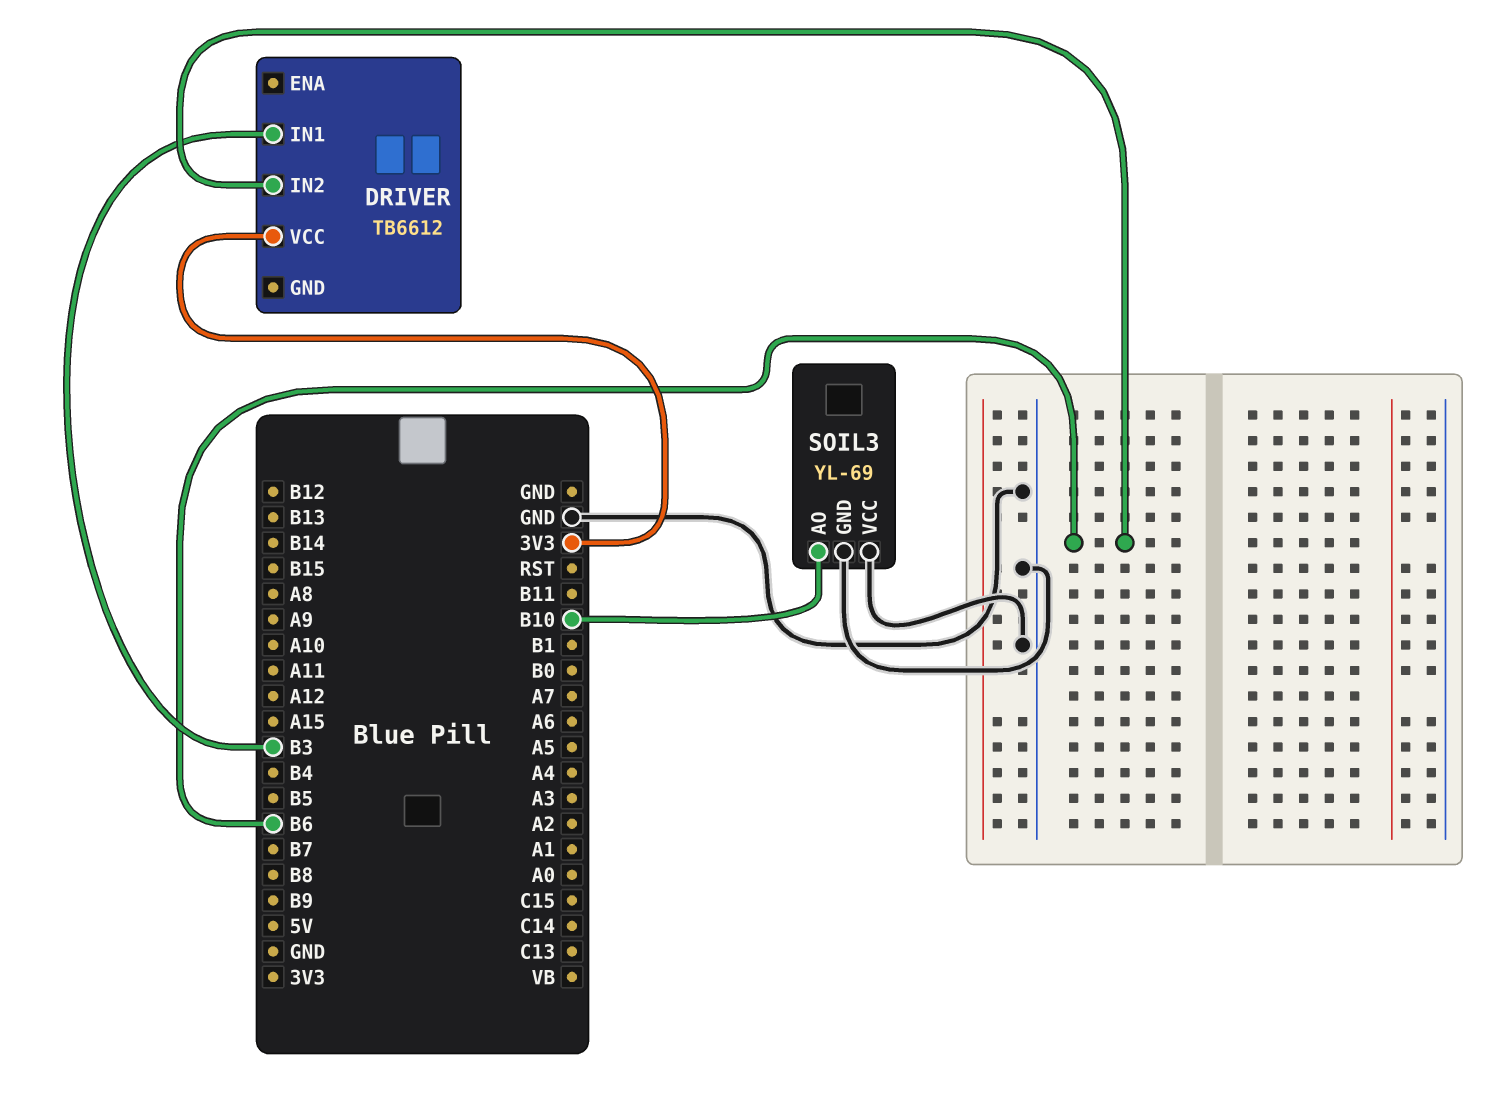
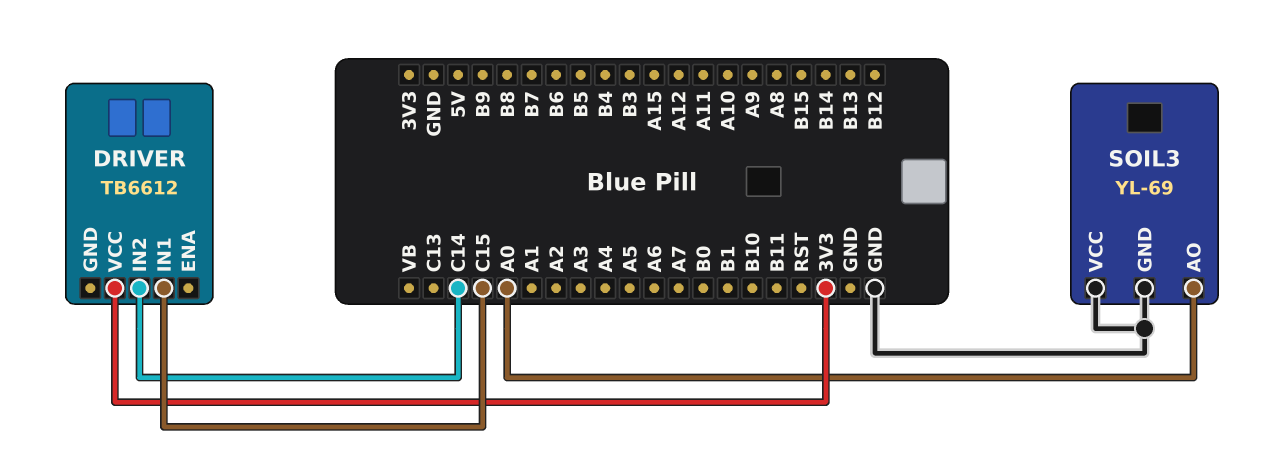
DRIVER pin IN1: B3 -> C15
DRIVER pin IN2: B6 -> C14
SOIL3 pin AO: B10 -> A0

